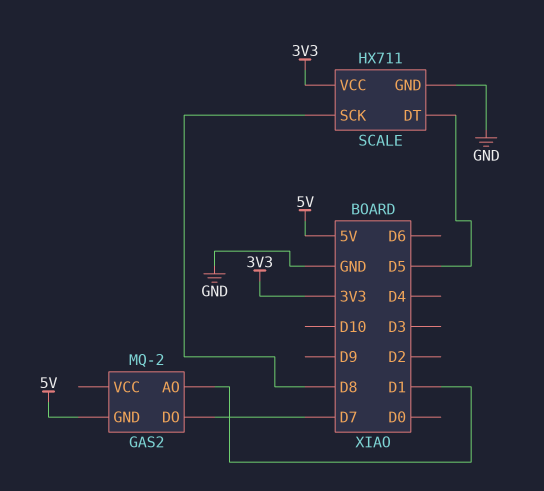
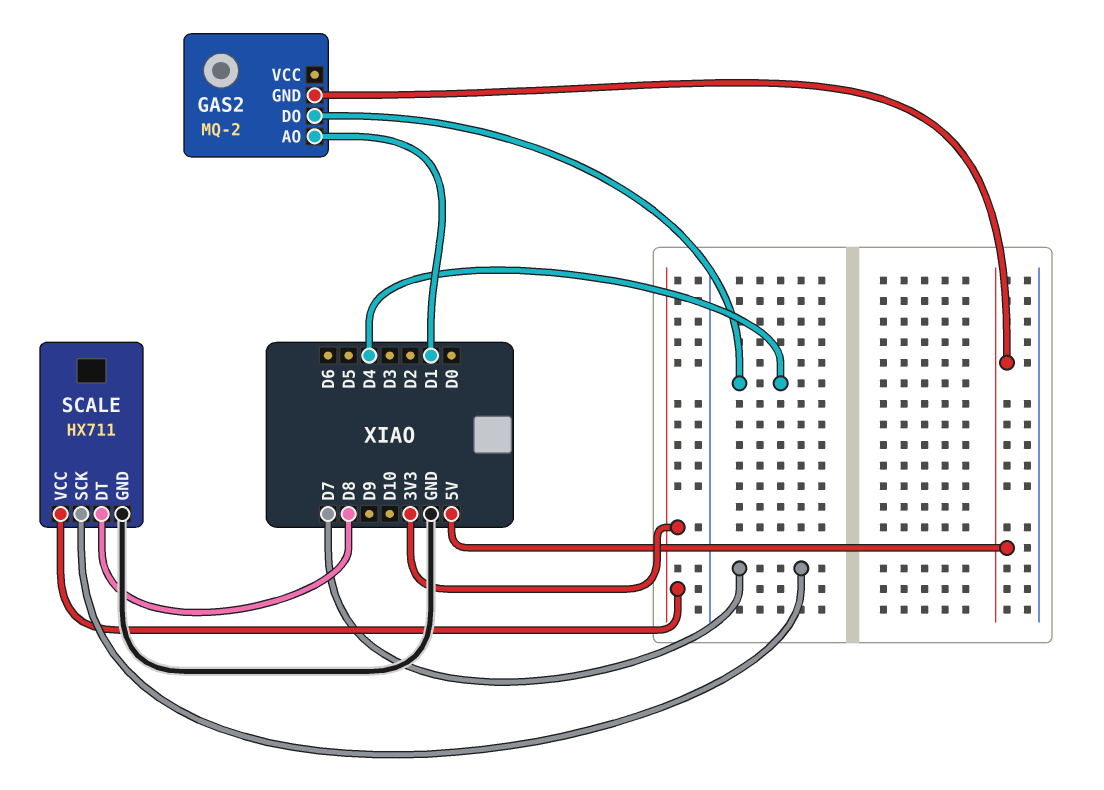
GAS2 pin DO: D7 -> D4
SCALE pin DT: D5 -> D8
SCALE pin SCK: D8 -> D7

